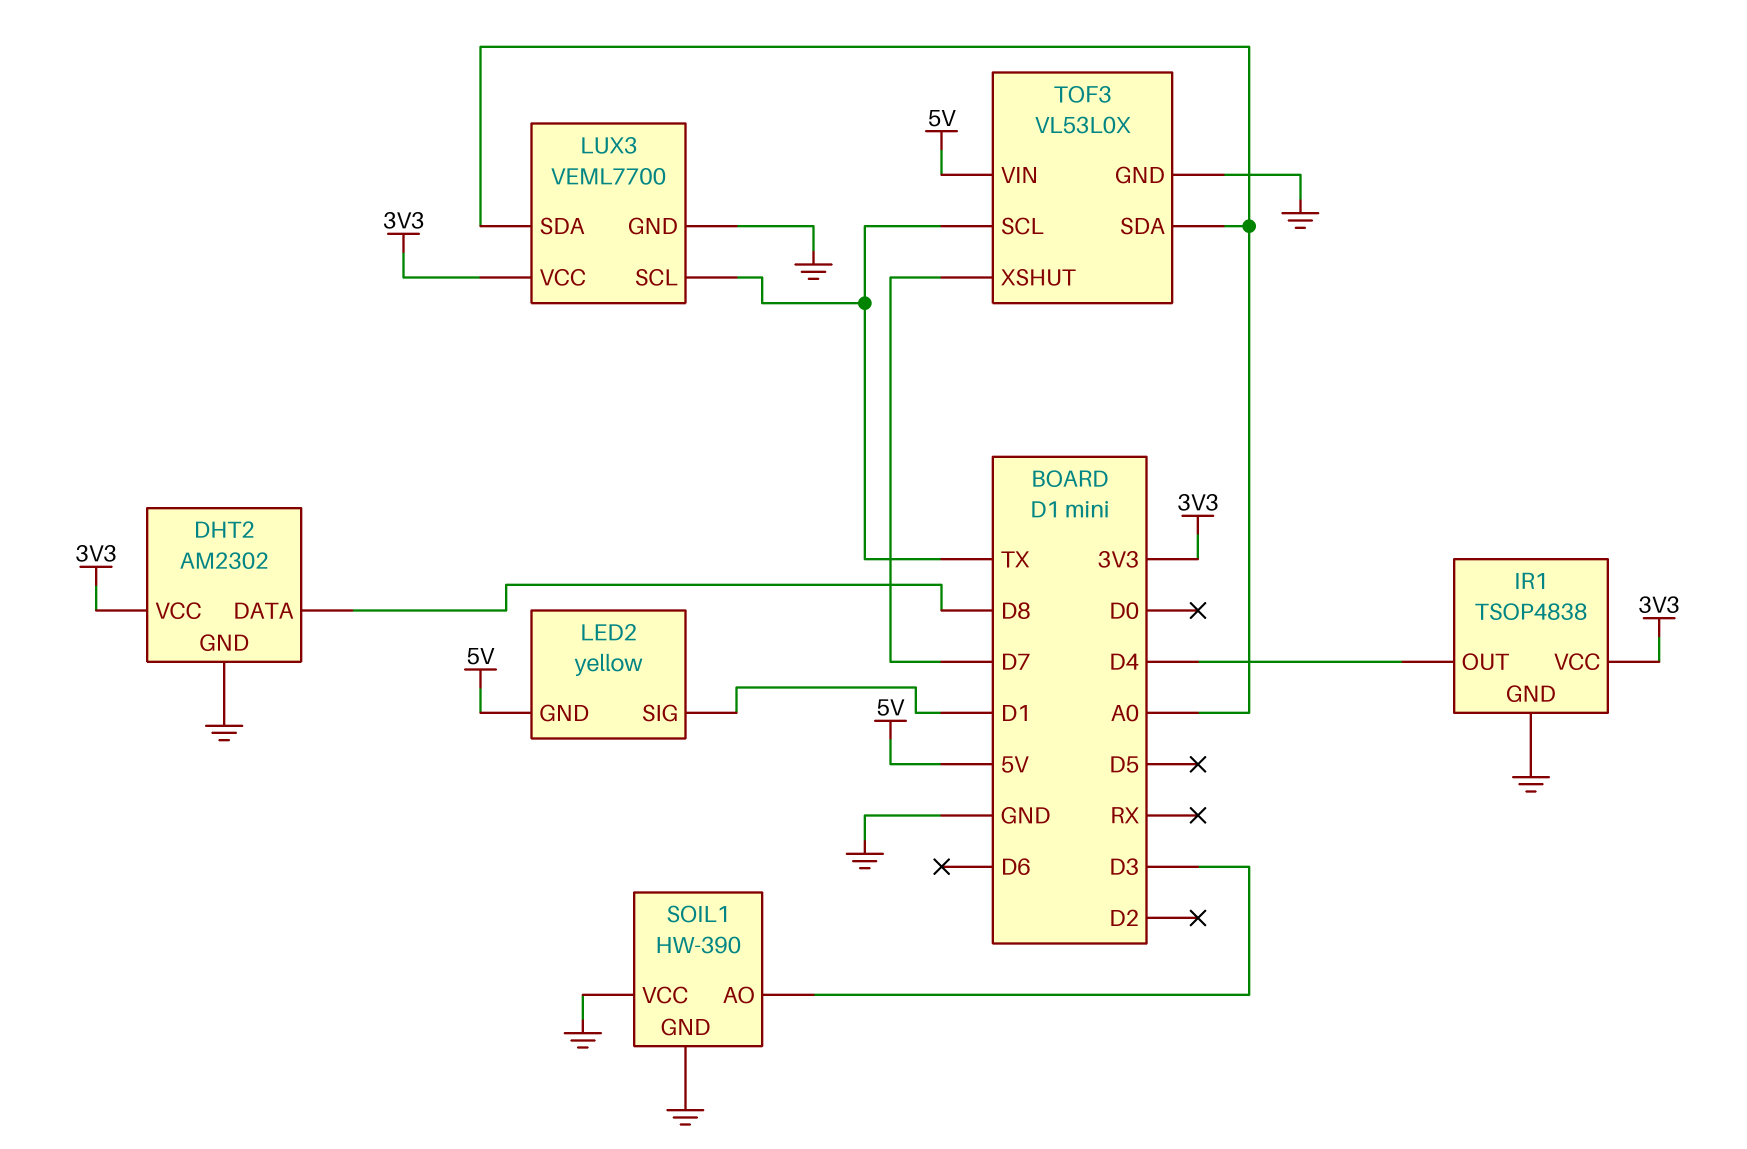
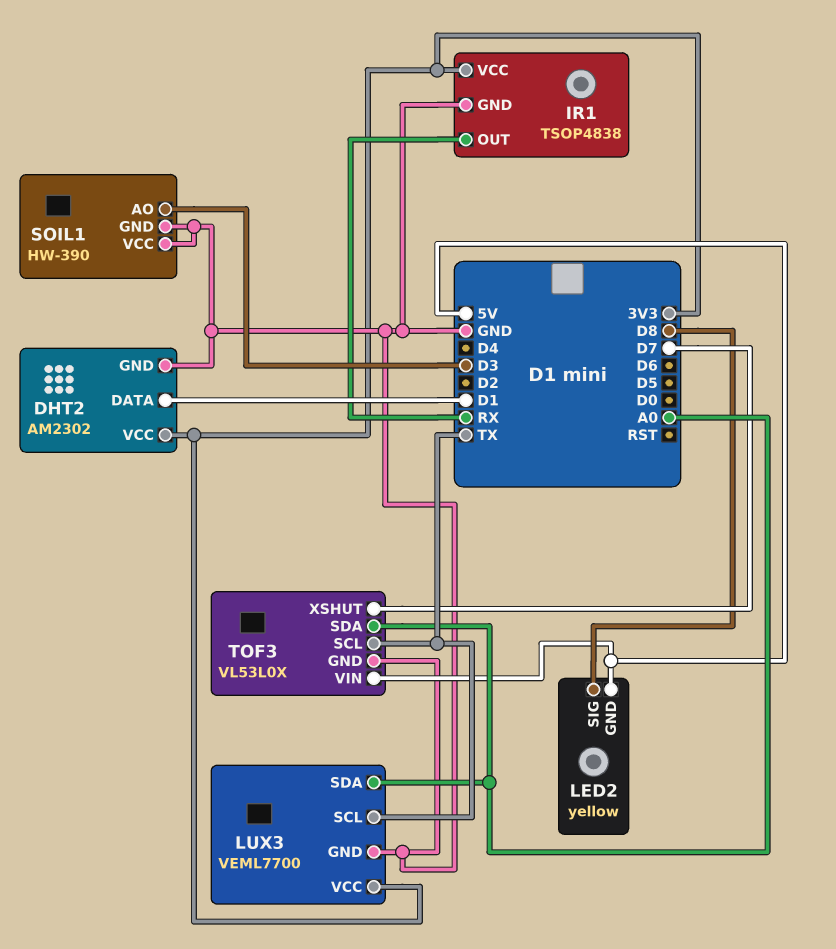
DHT2 pin DATA: D8 -> D1
IR1 pin OUT: D4 -> RX
LED2 pin SIG: D1 -> D8

